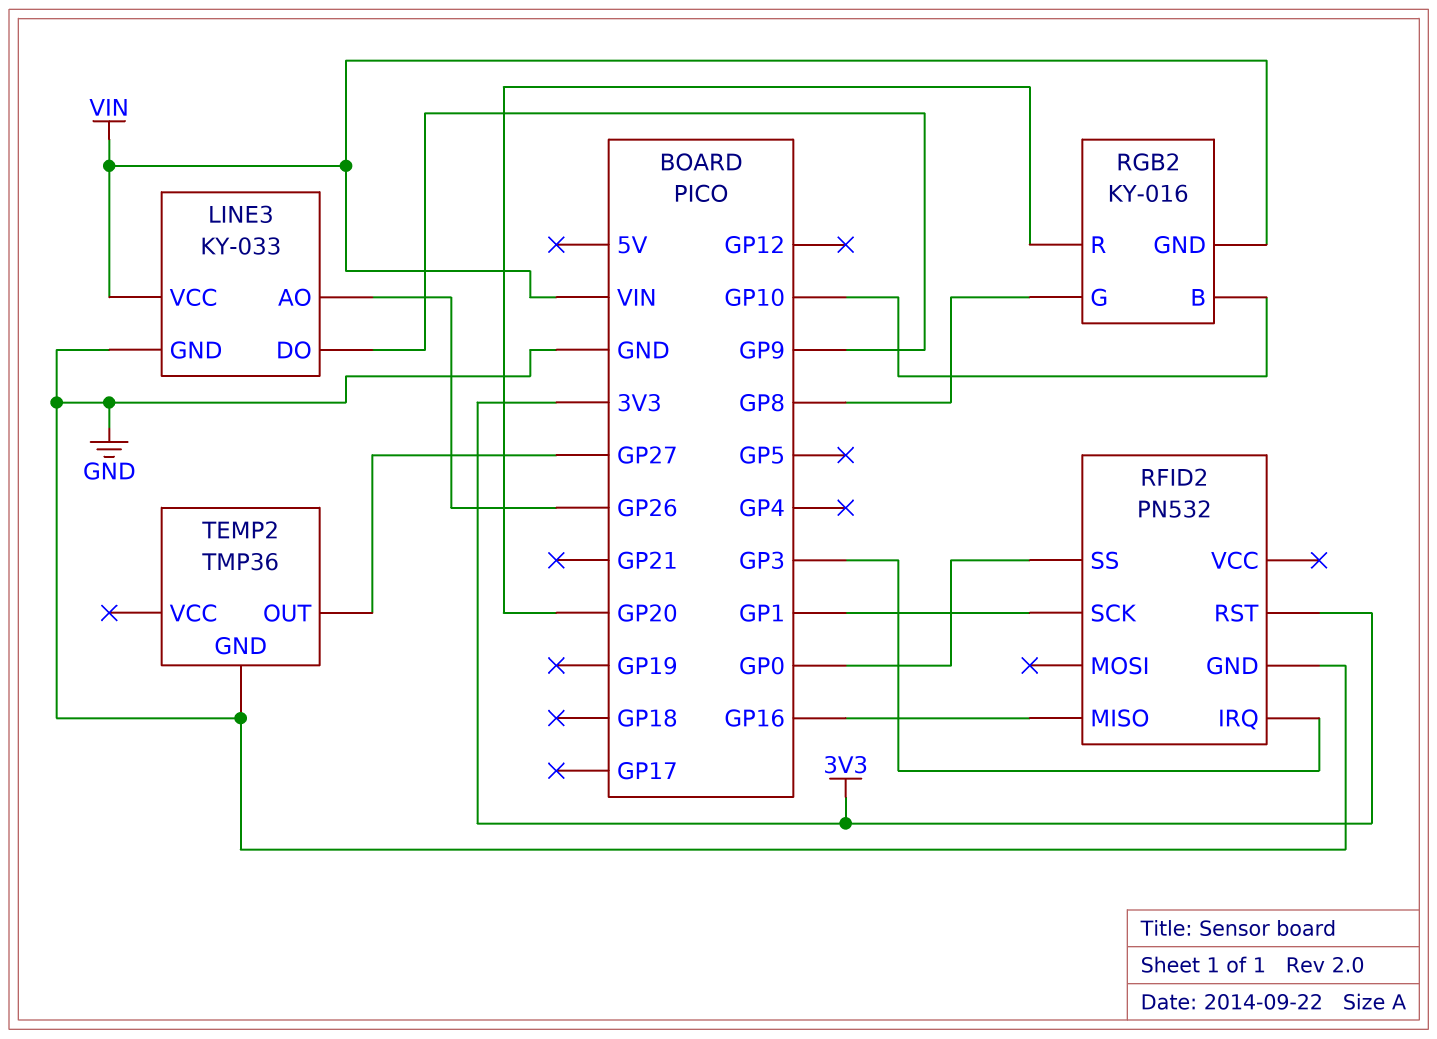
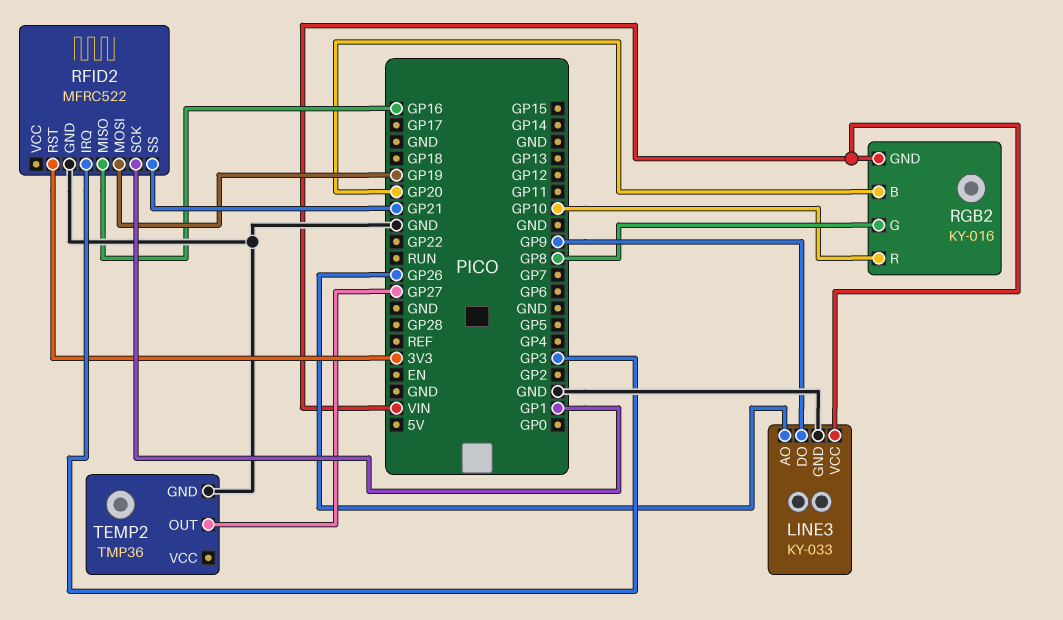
RFID2: PN532 -> MFRC522
RFID2 pin MOSI: none -> GP19
RFID2 pin SS: GP0 -> GP21
RGB2 pin B: GP10 -> GP20
RGB2 pin R: GP20 -> GP10

